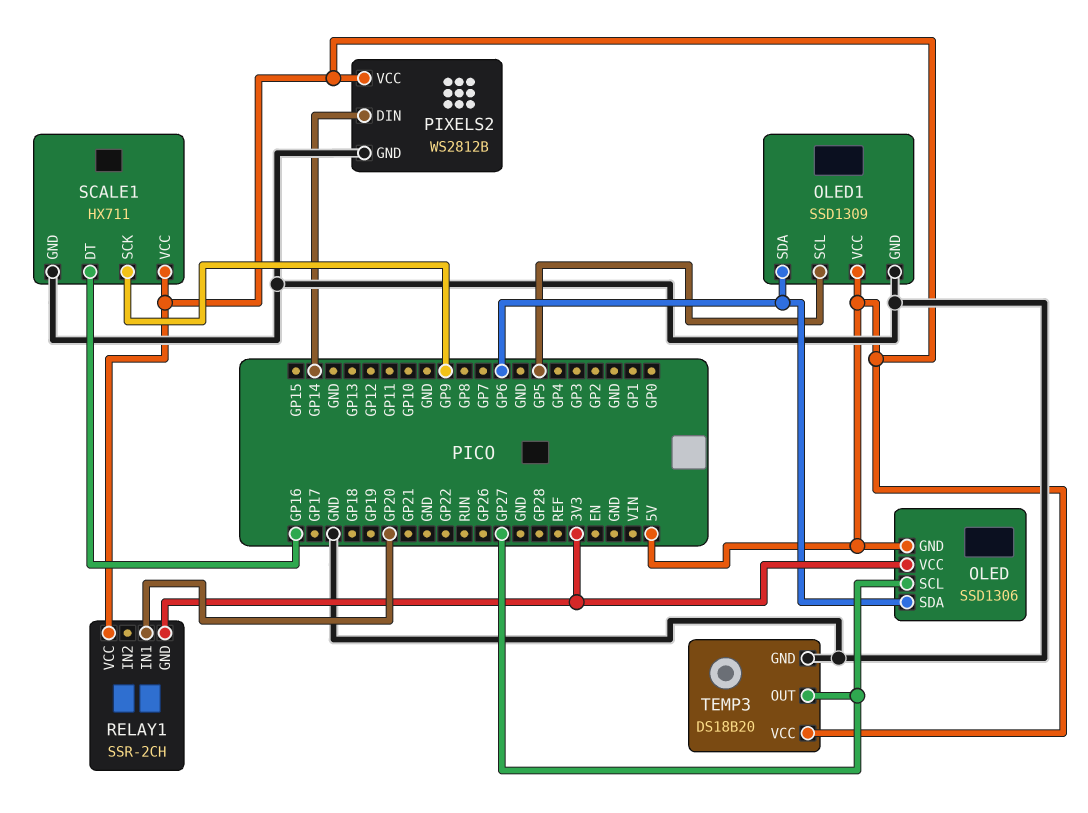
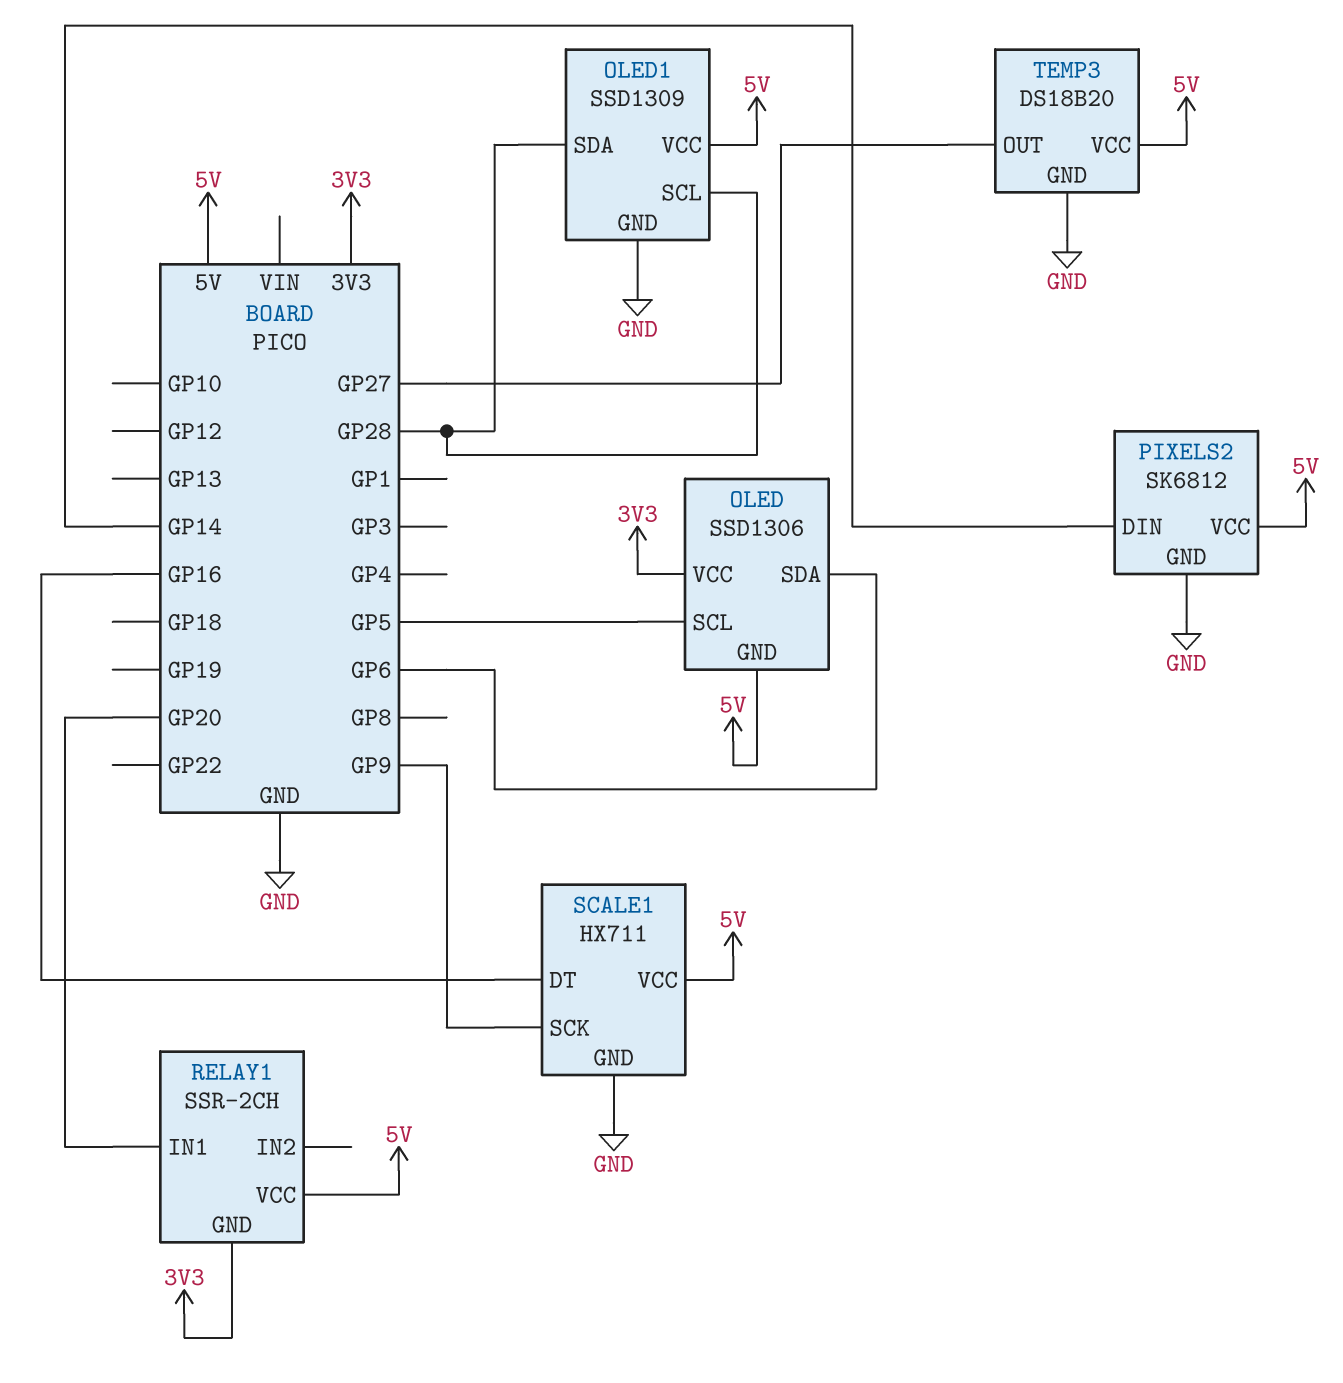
OLED pin SCL: GP27 -> GP5
OLED1 pin SCL: GP5 -> GP28
OLED1 pin SDA: GP6 -> GP28
PIXELS2: WS2812B -> SK6812

